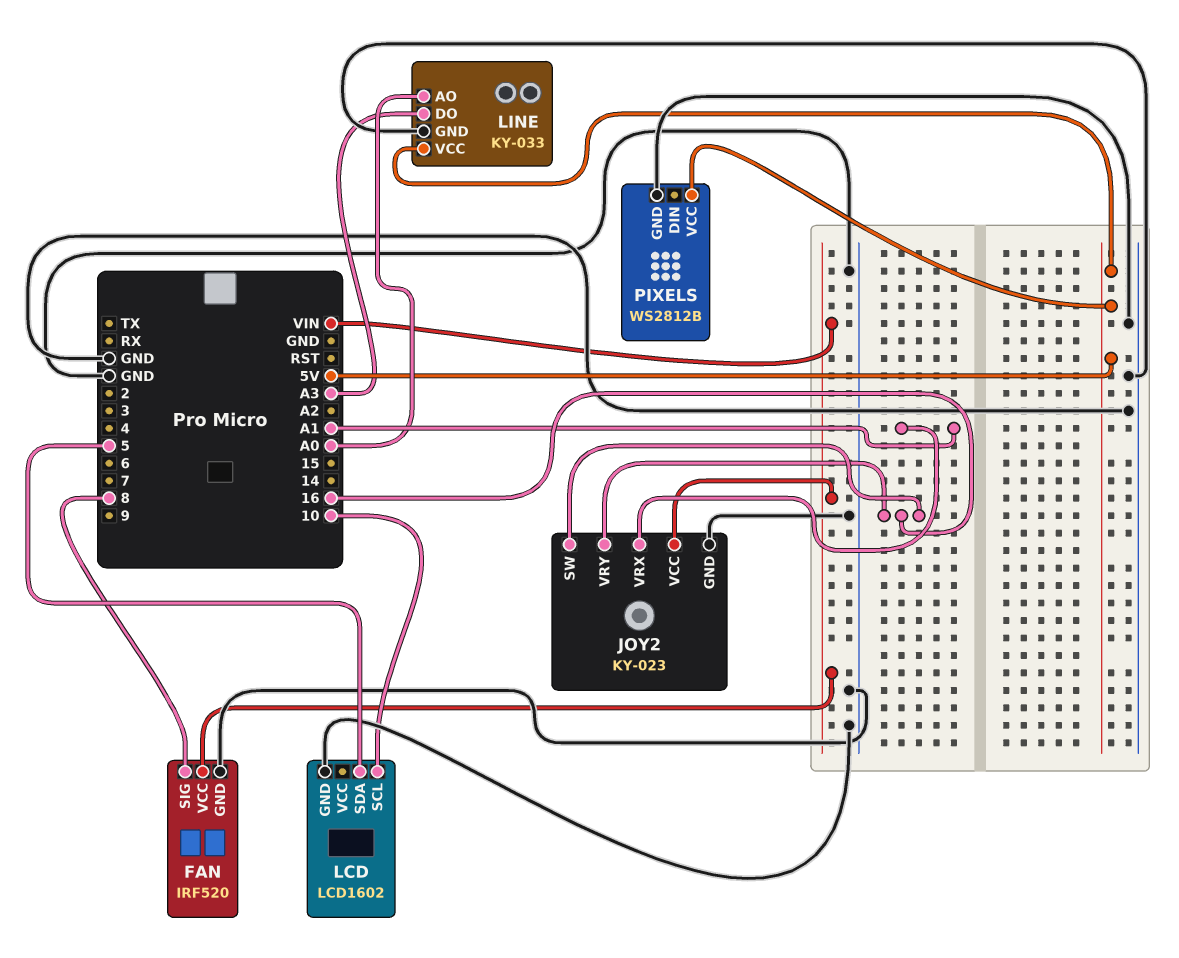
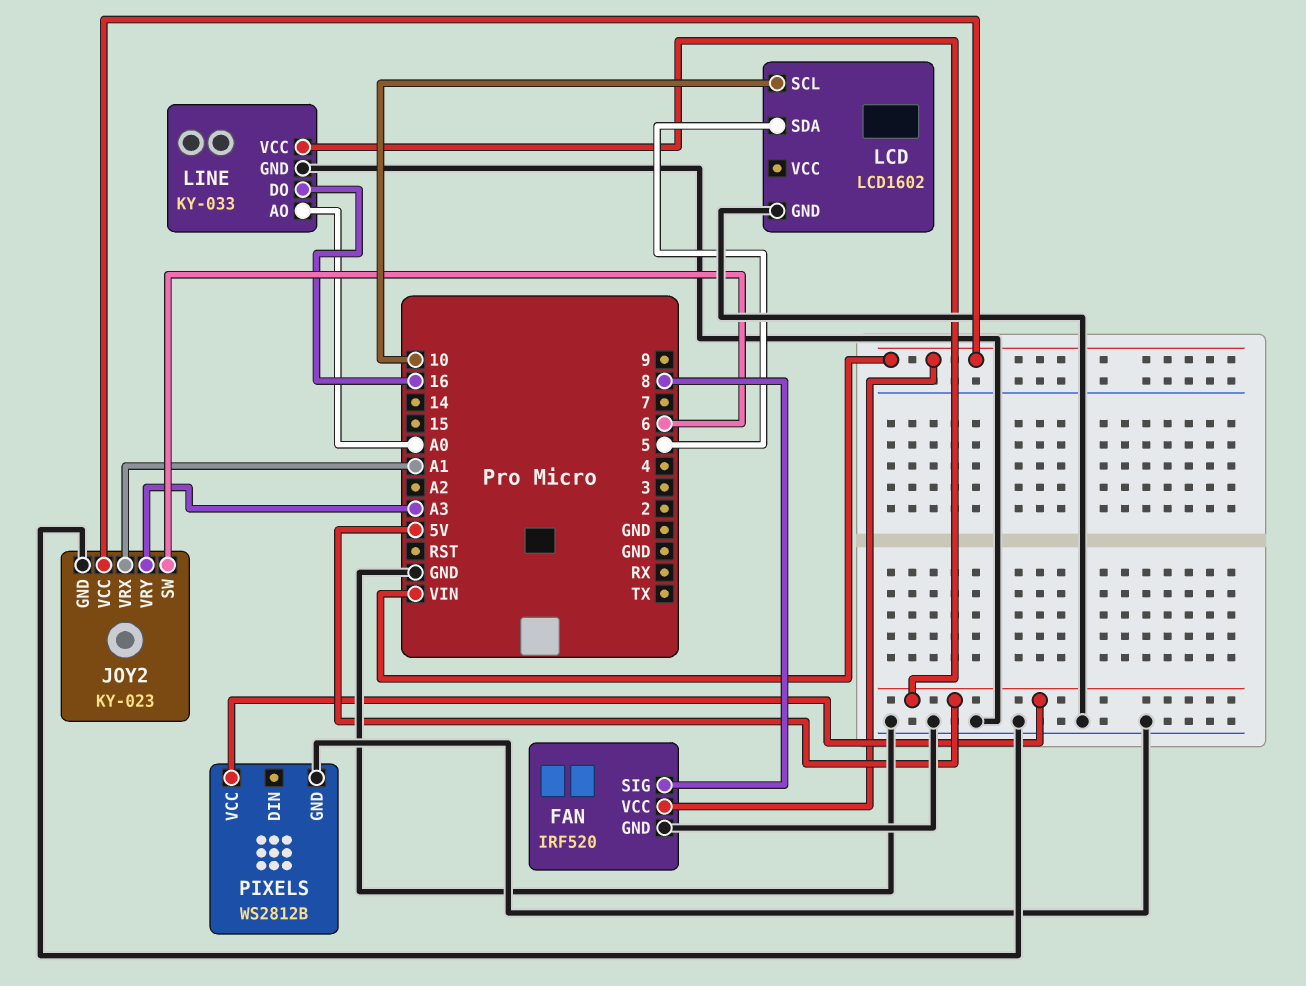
JOY2 pin SW: 16 -> 6
JOY2 pin VRY: 16 -> A3
LINE pin DO: A3 -> 16

